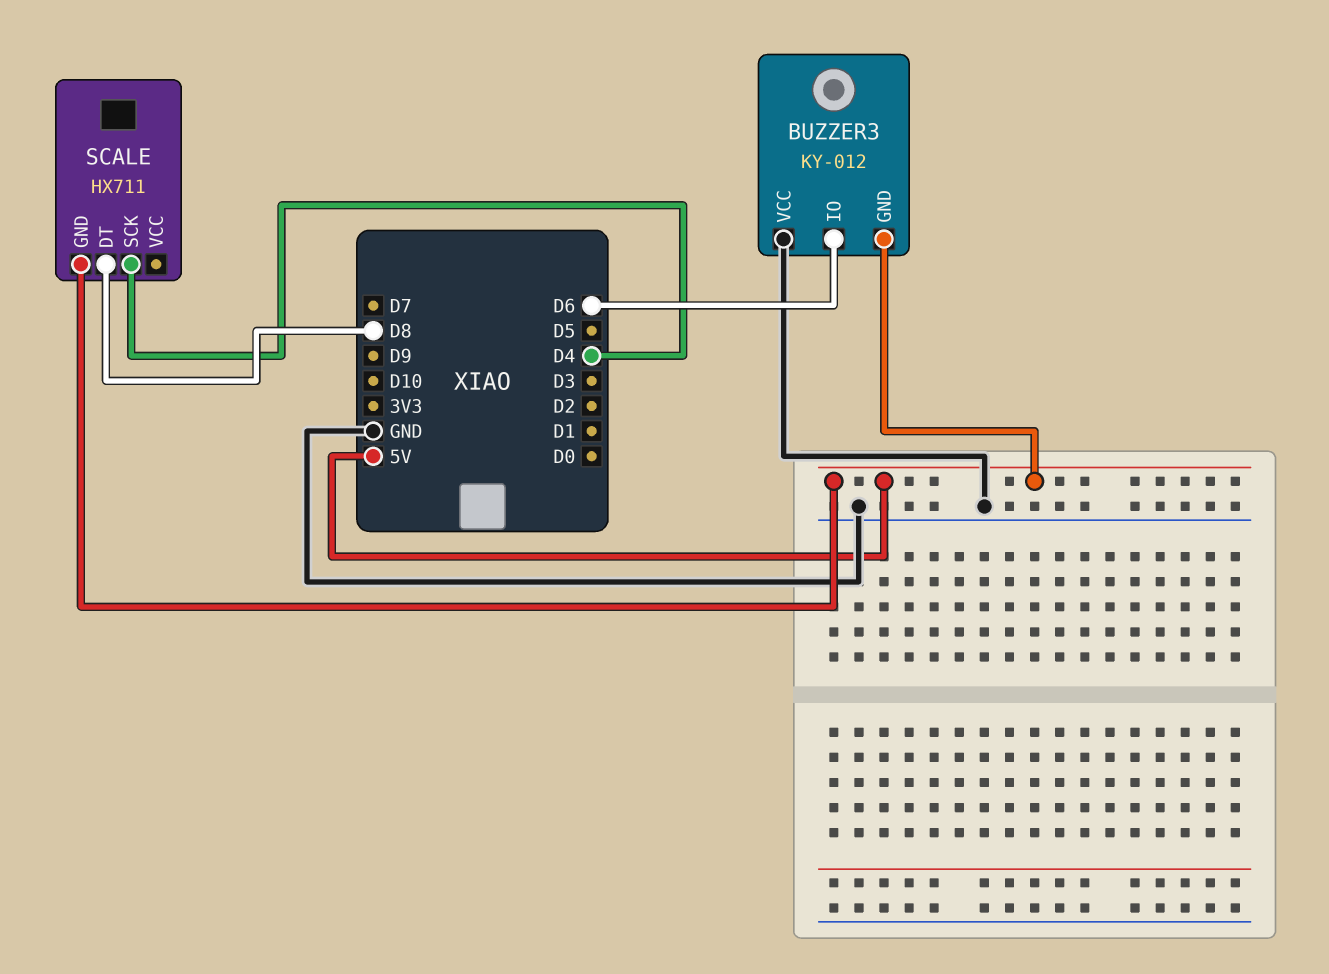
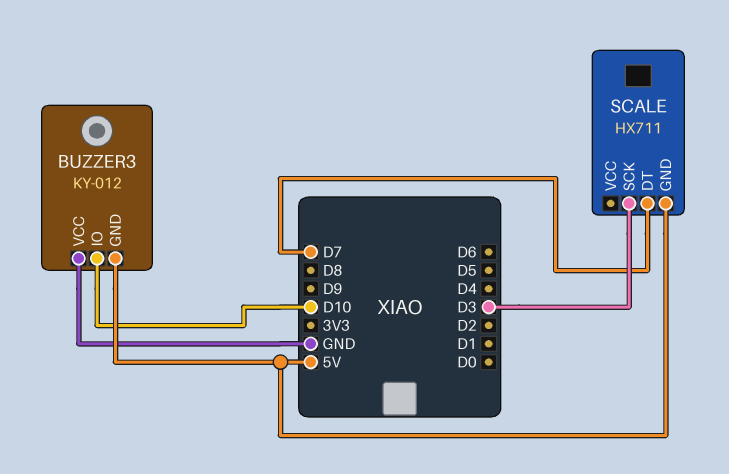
BUZZER3 pin IO: D6 -> D10
SCALE pin DT: D8 -> D7
SCALE pin SCK: D4 -> D3

